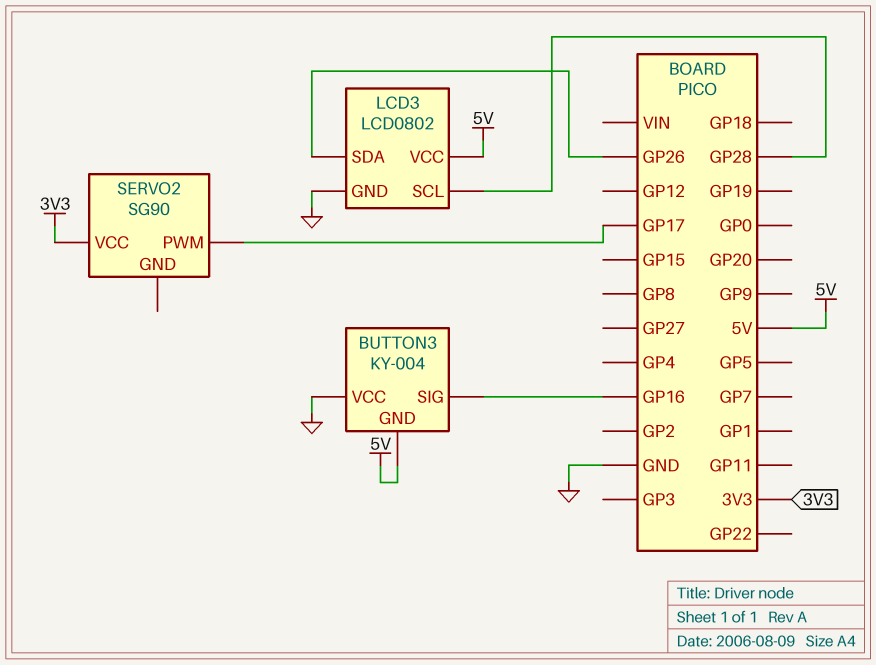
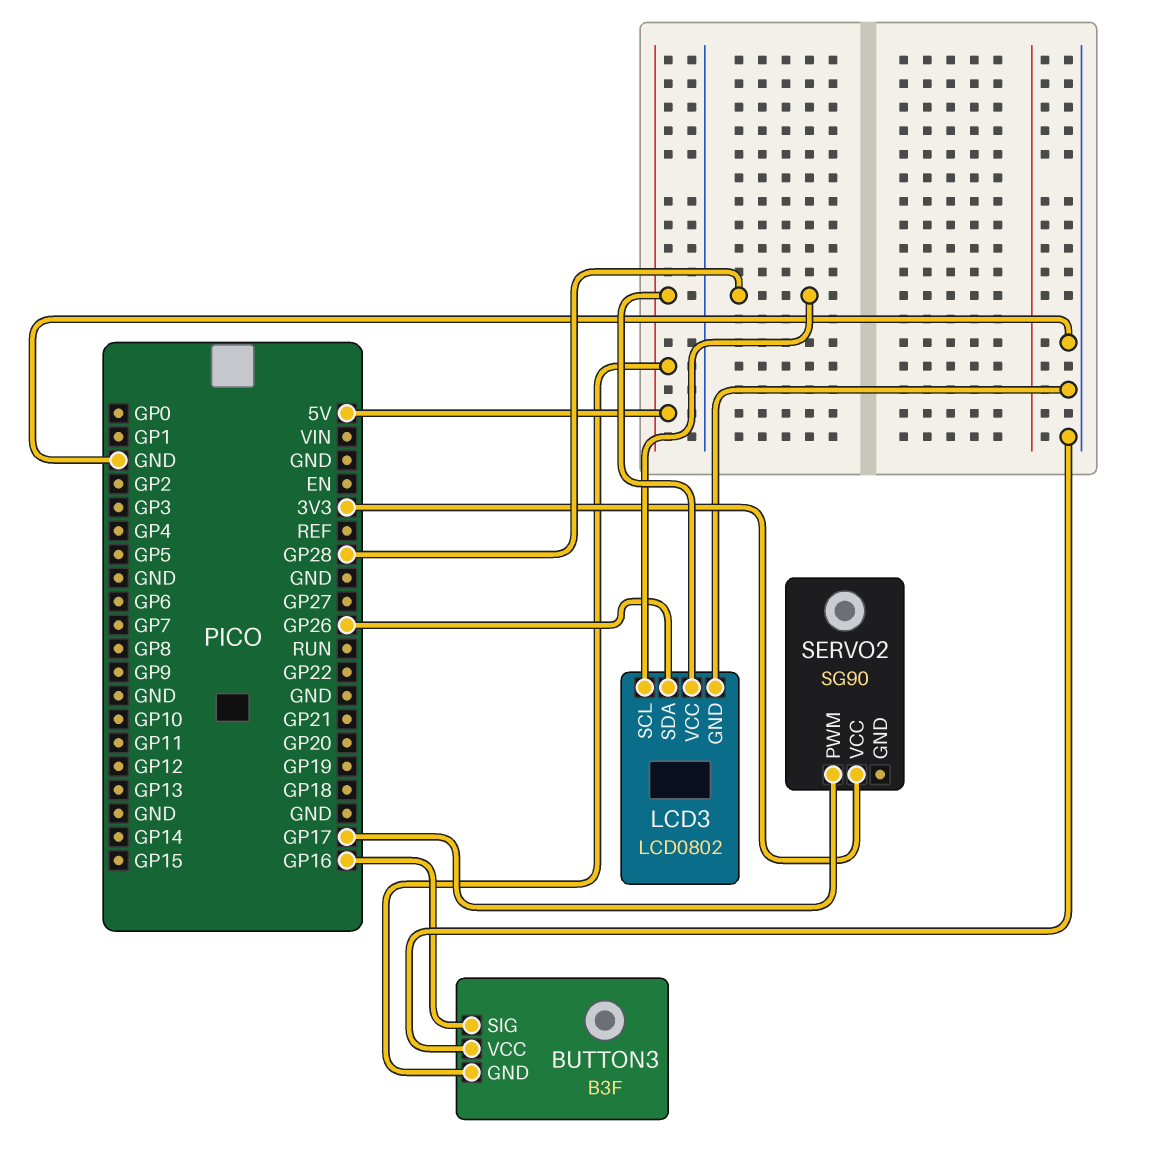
BUTTON3: KY-004 -> B3F

